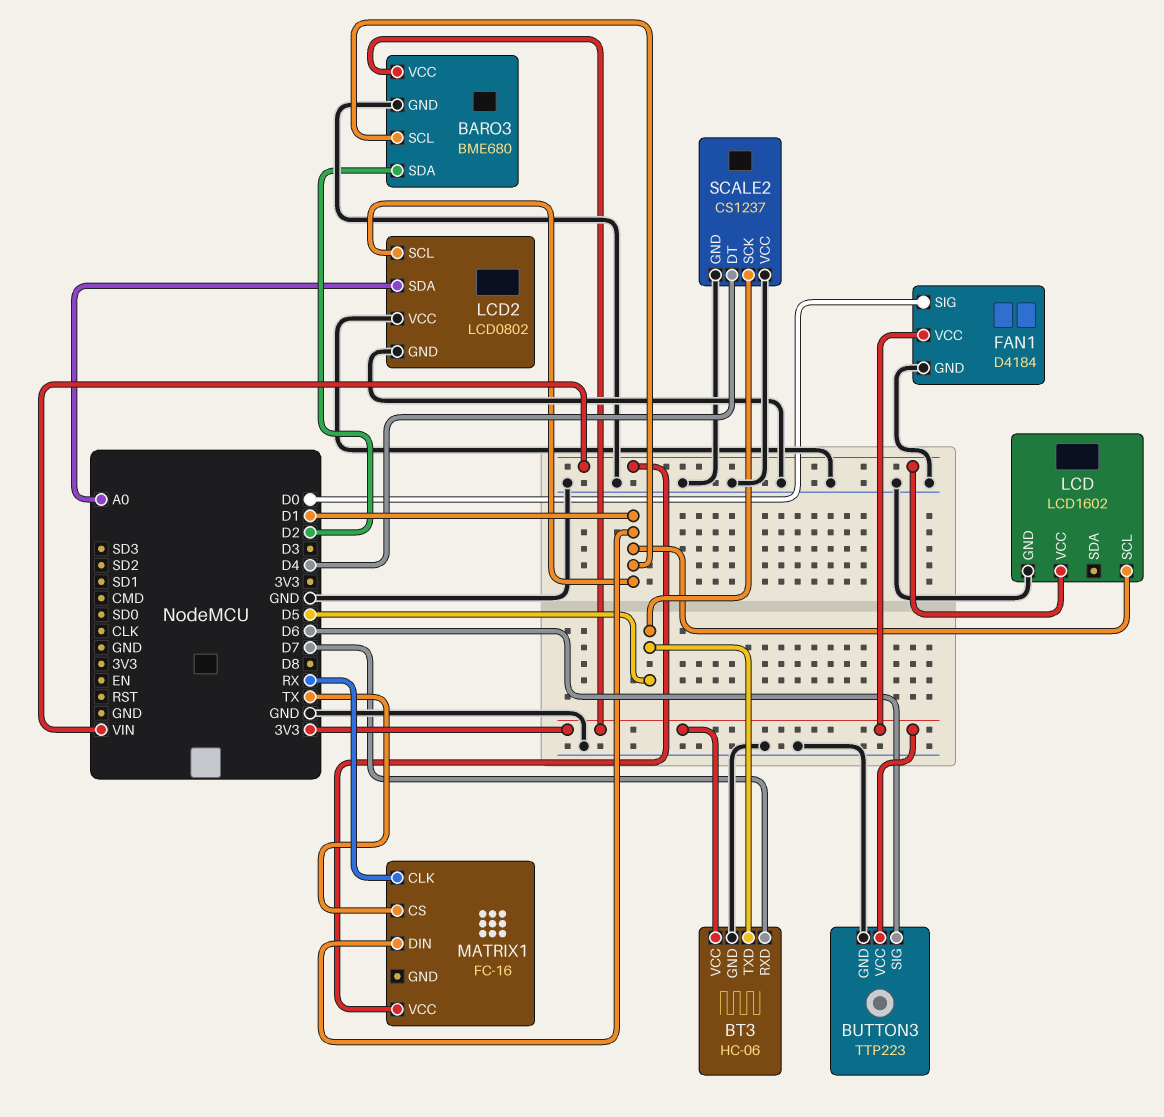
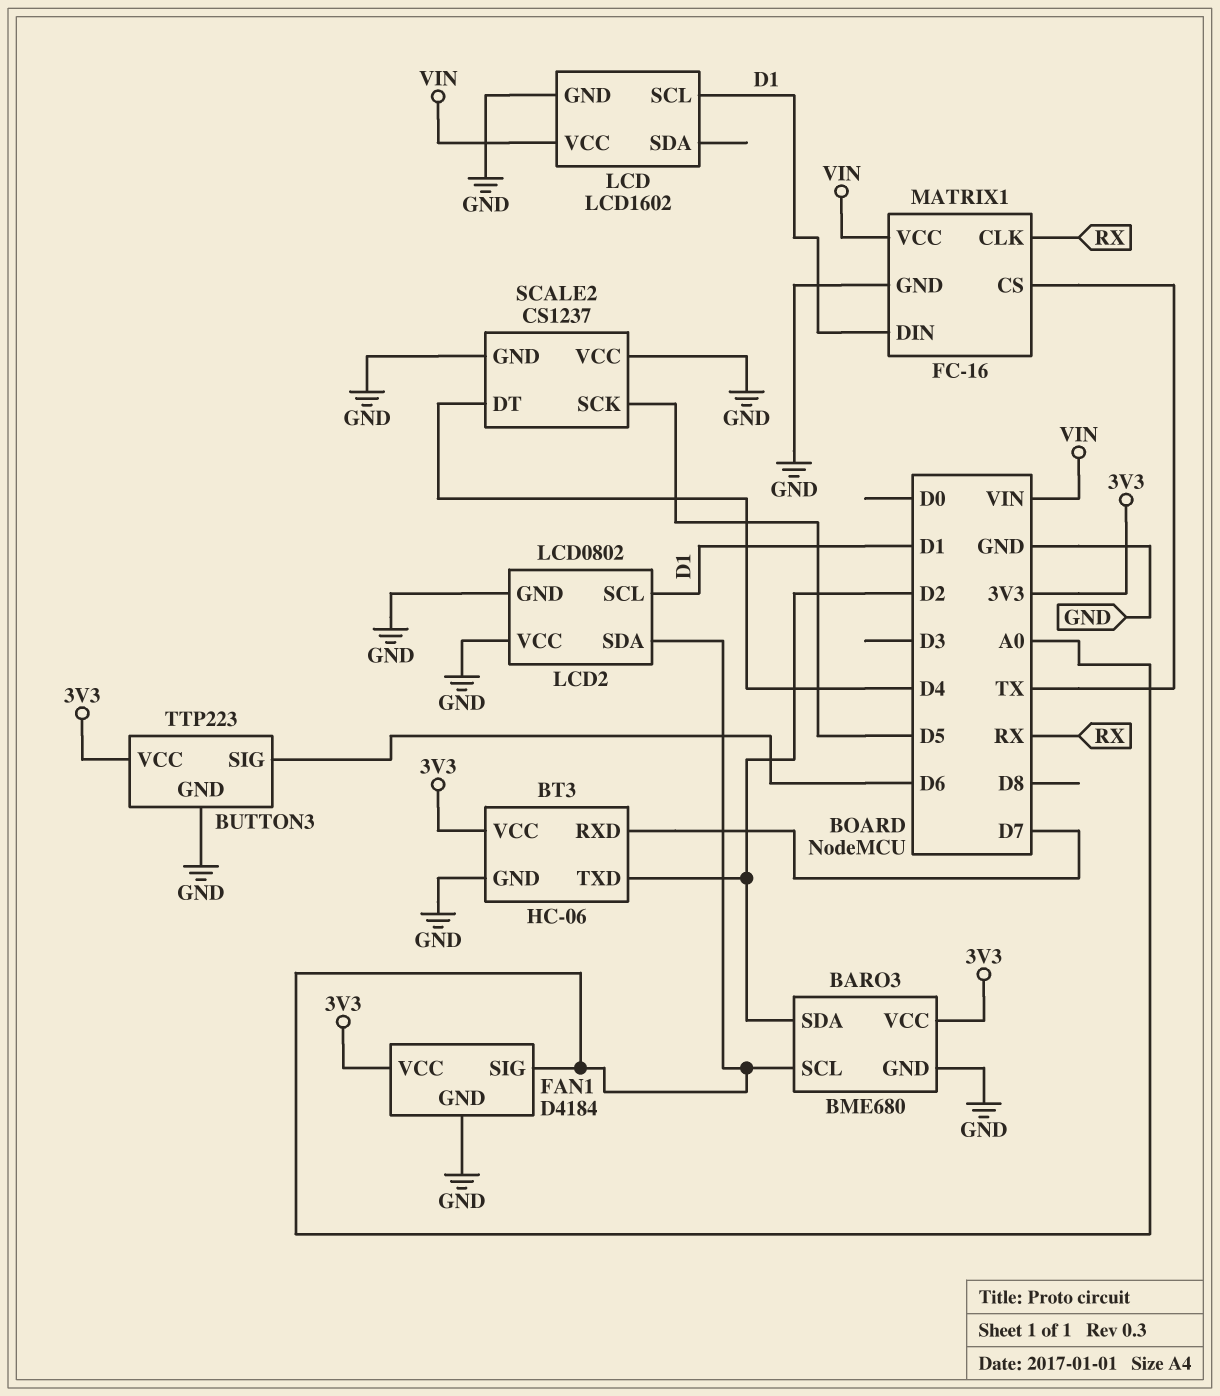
BARO3 pin SCL: D1 -> A0
BT3 pin TXD: D5 -> D2
FAN1 pin SIG: D0 -> A0
MATRIX1 pin GND: none -> GND

